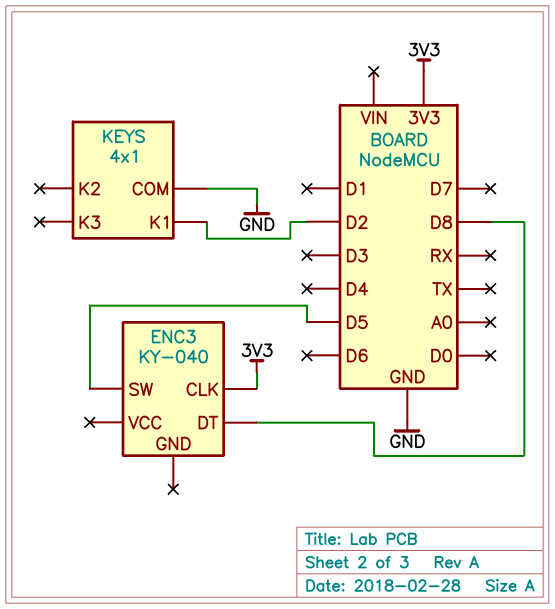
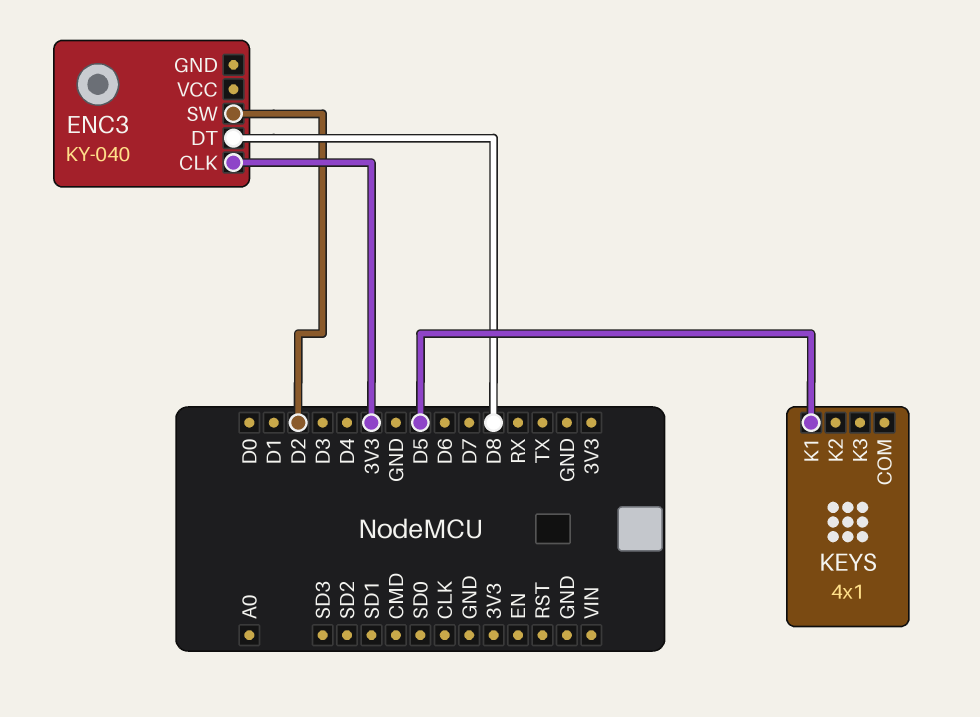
ENC3 pin SW: D5 -> D2
KEYS pin COM: GND -> none
KEYS pin K1: D2 -> D5

